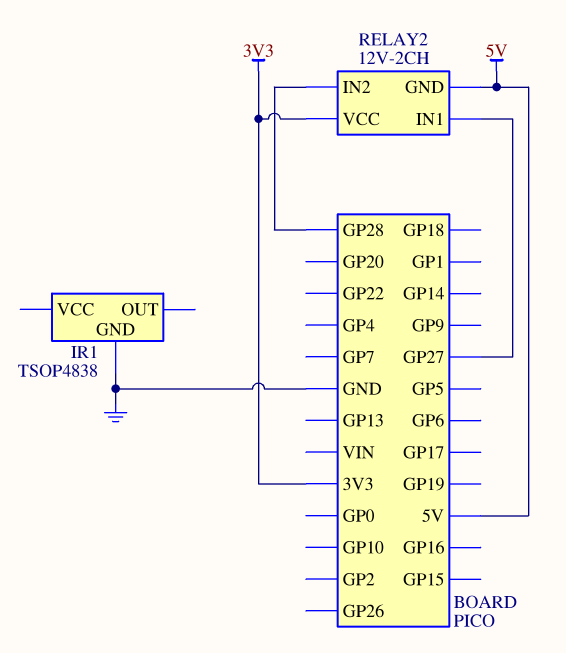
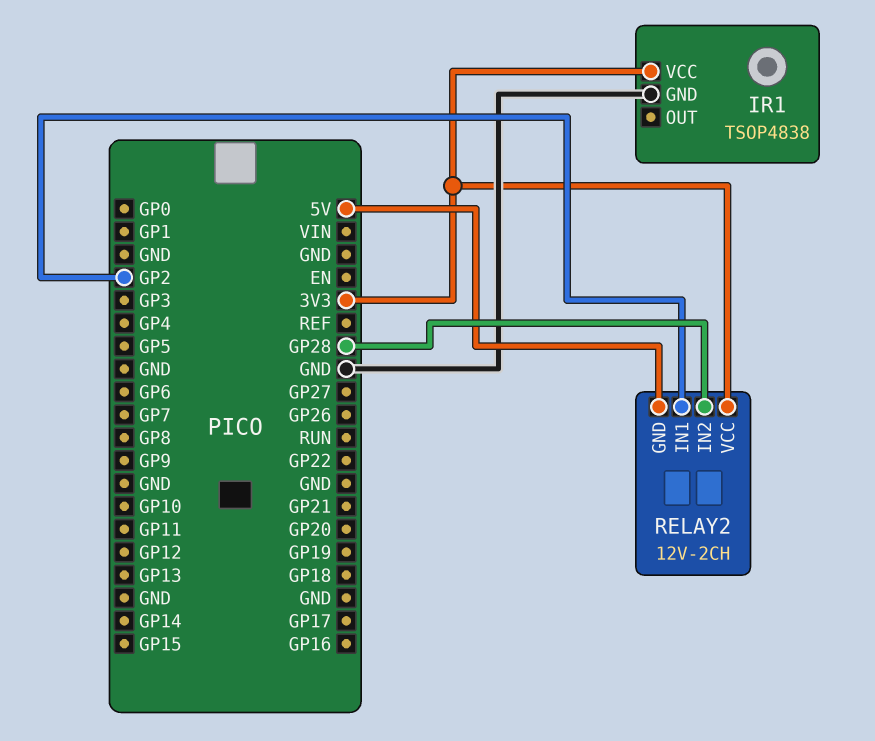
IR1 pin VCC: none -> 3V3
RELAY2 pin IN1: GP27 -> GP2

